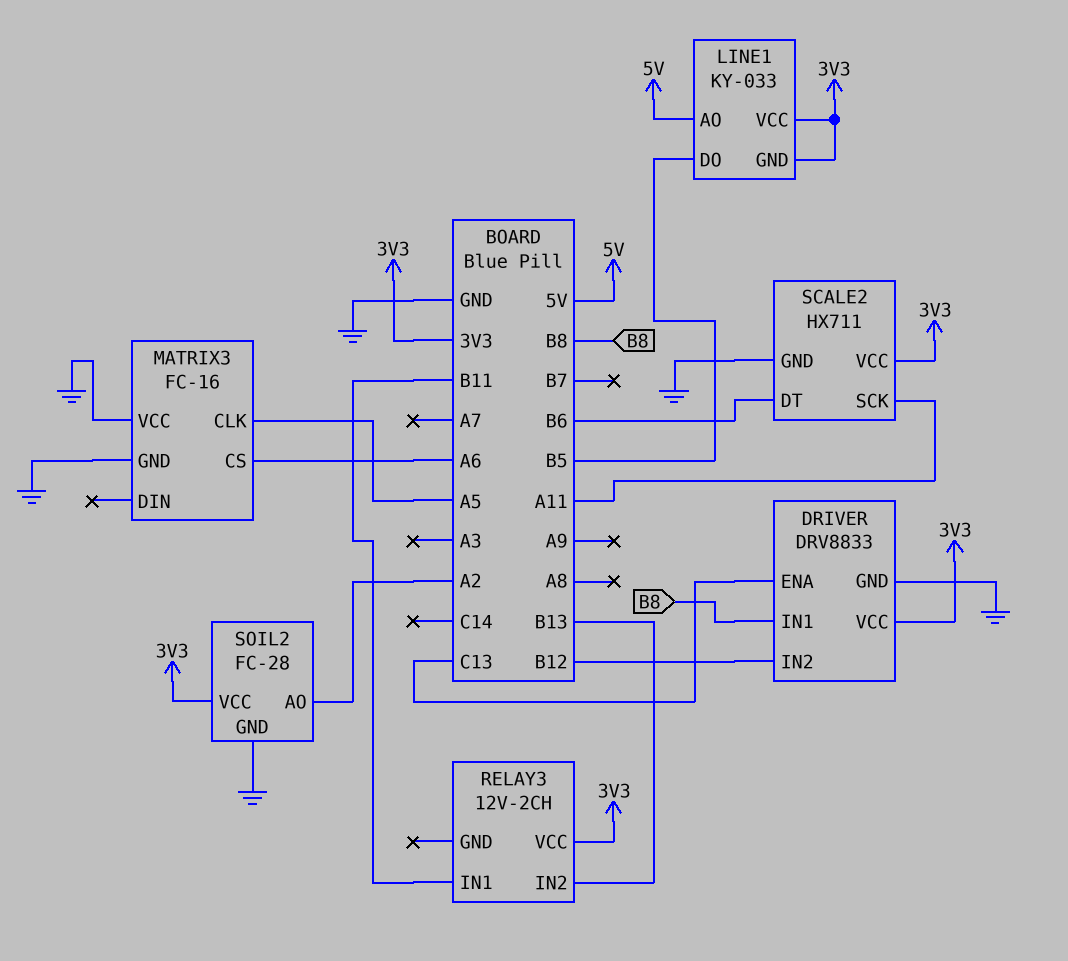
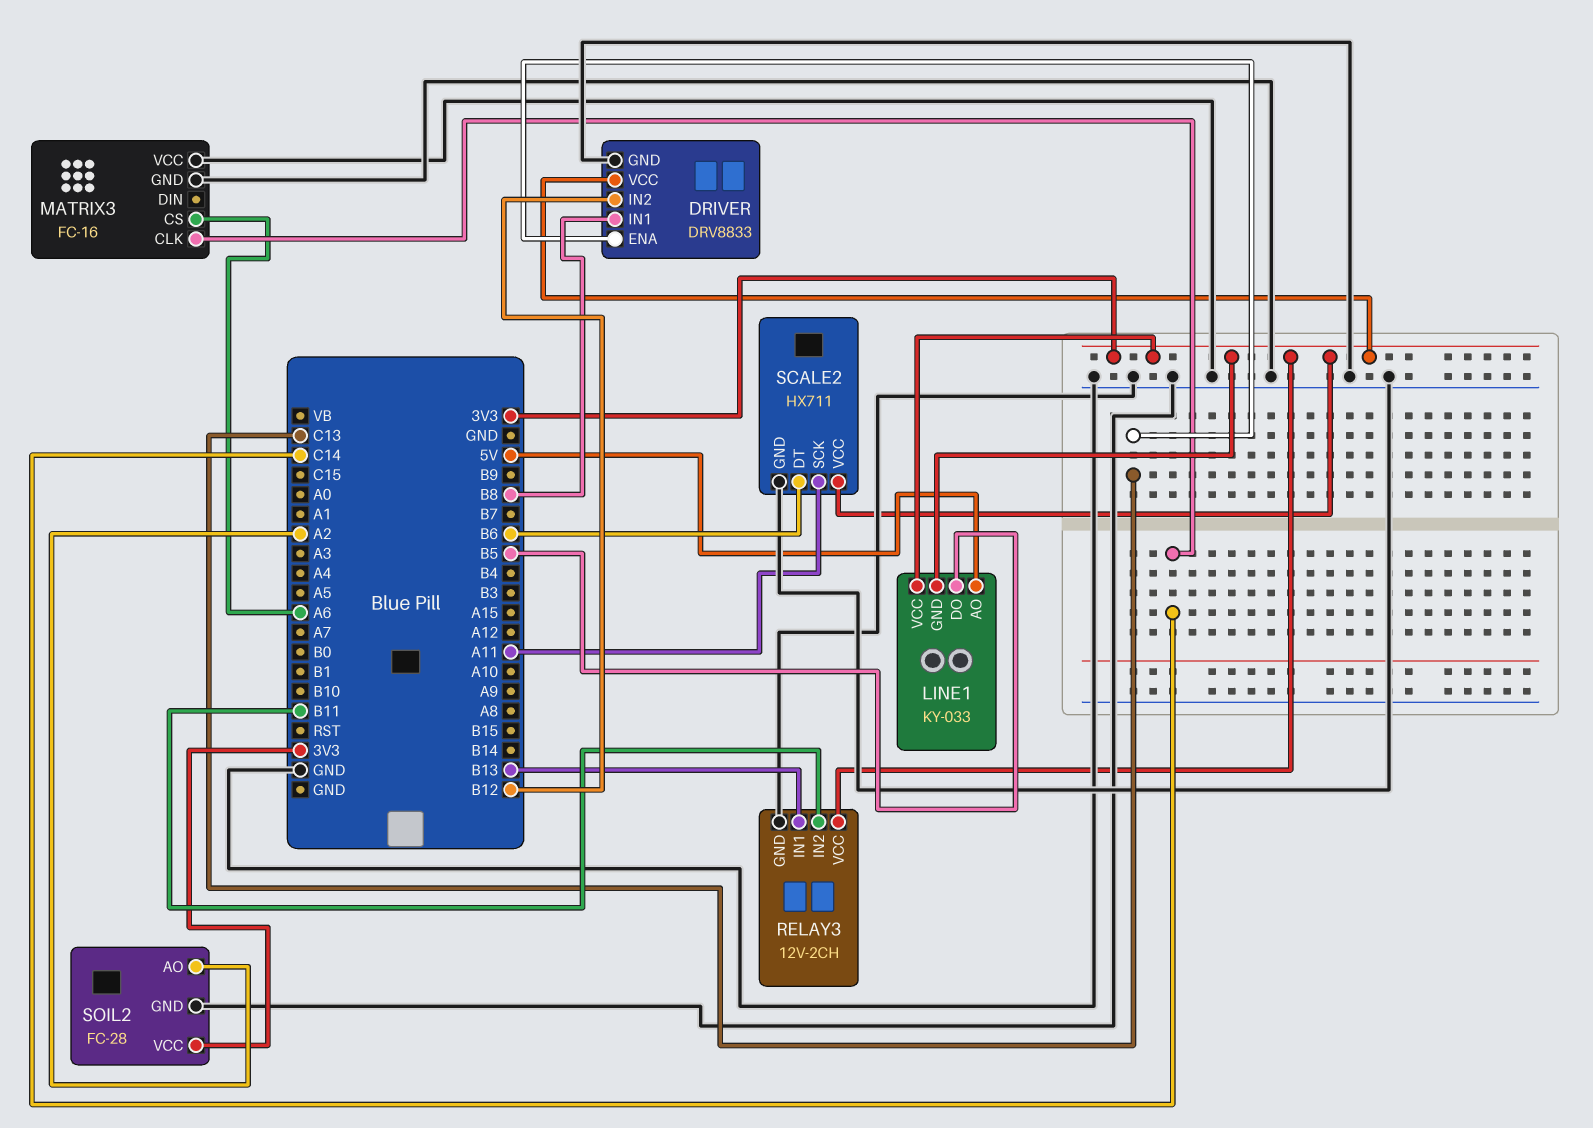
MATRIX3 pin CLK: A5 -> C14
RELAY3 pin GND: none -> GND
RELAY3 pin IN1: B11 -> B13
RELAY3 pin IN2: B13 -> B11

